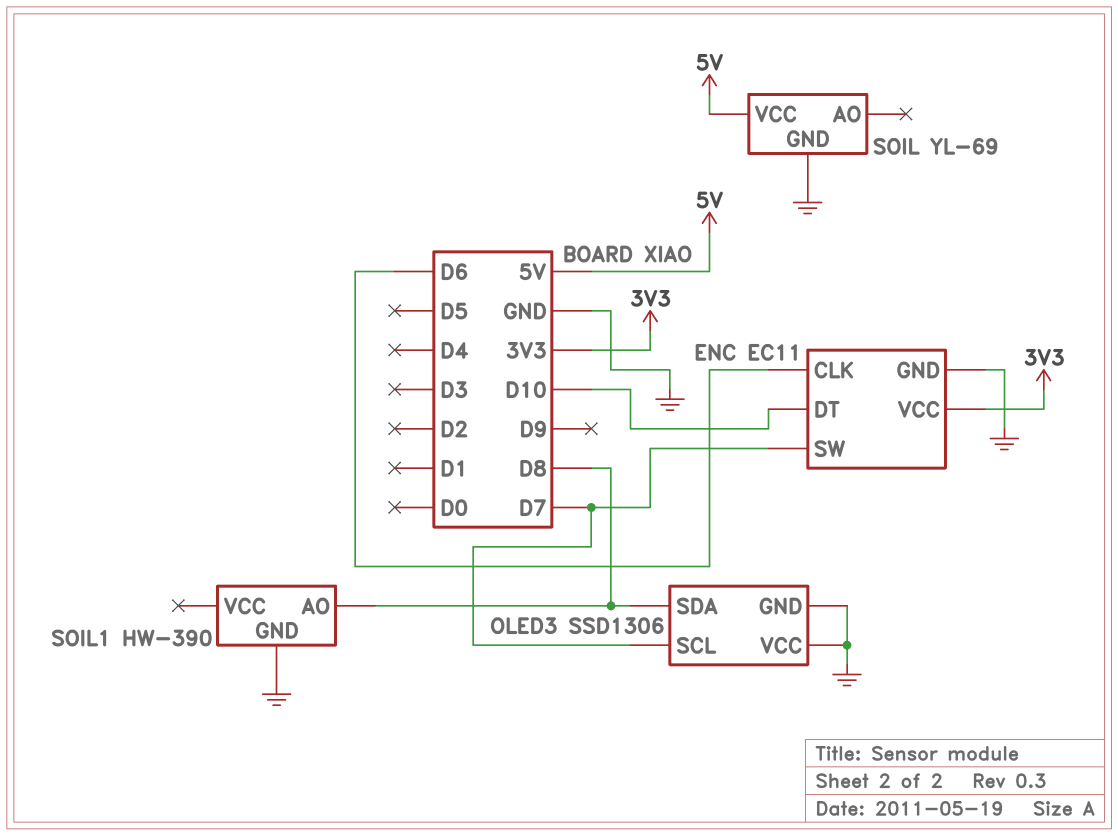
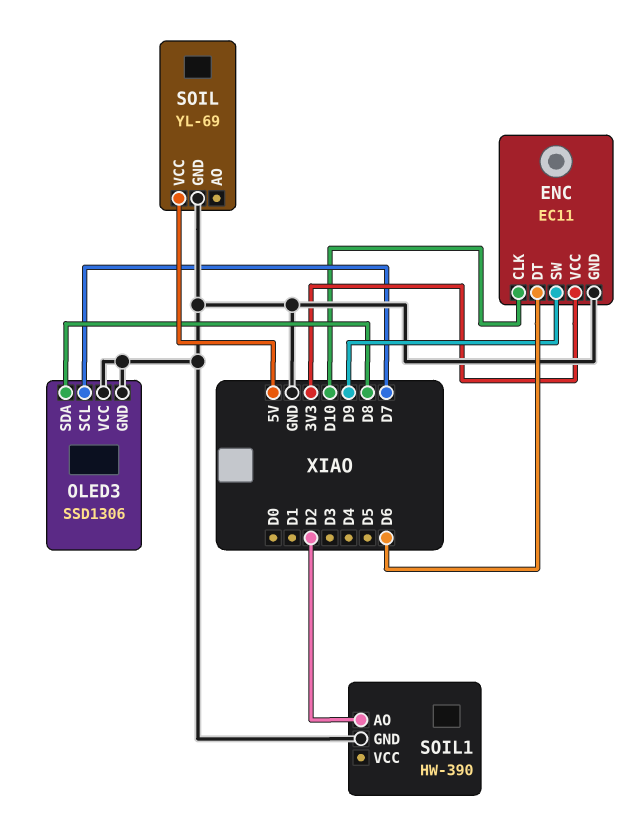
ENC pin CLK: D6 -> D10
ENC pin DT: D10 -> D6
ENC pin SW: D7 -> D9
SOIL1 pin AO: D8 -> D2

